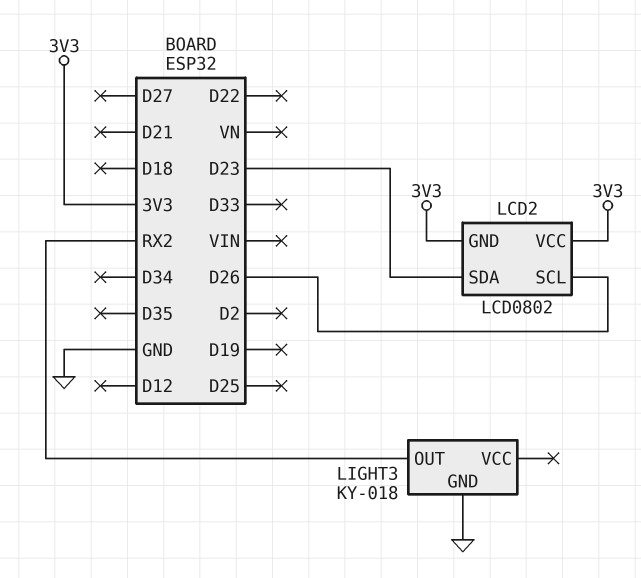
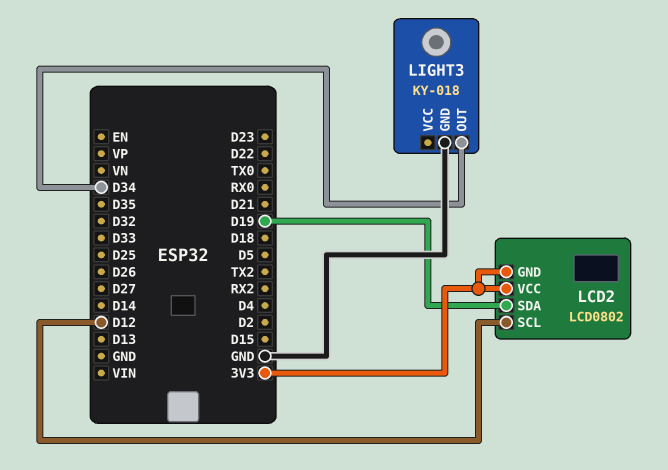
LCD2 pin SCL: D26 -> D12
LCD2 pin SDA: D23 -> D19
LIGHT3 pin OUT: RX2 -> D34

